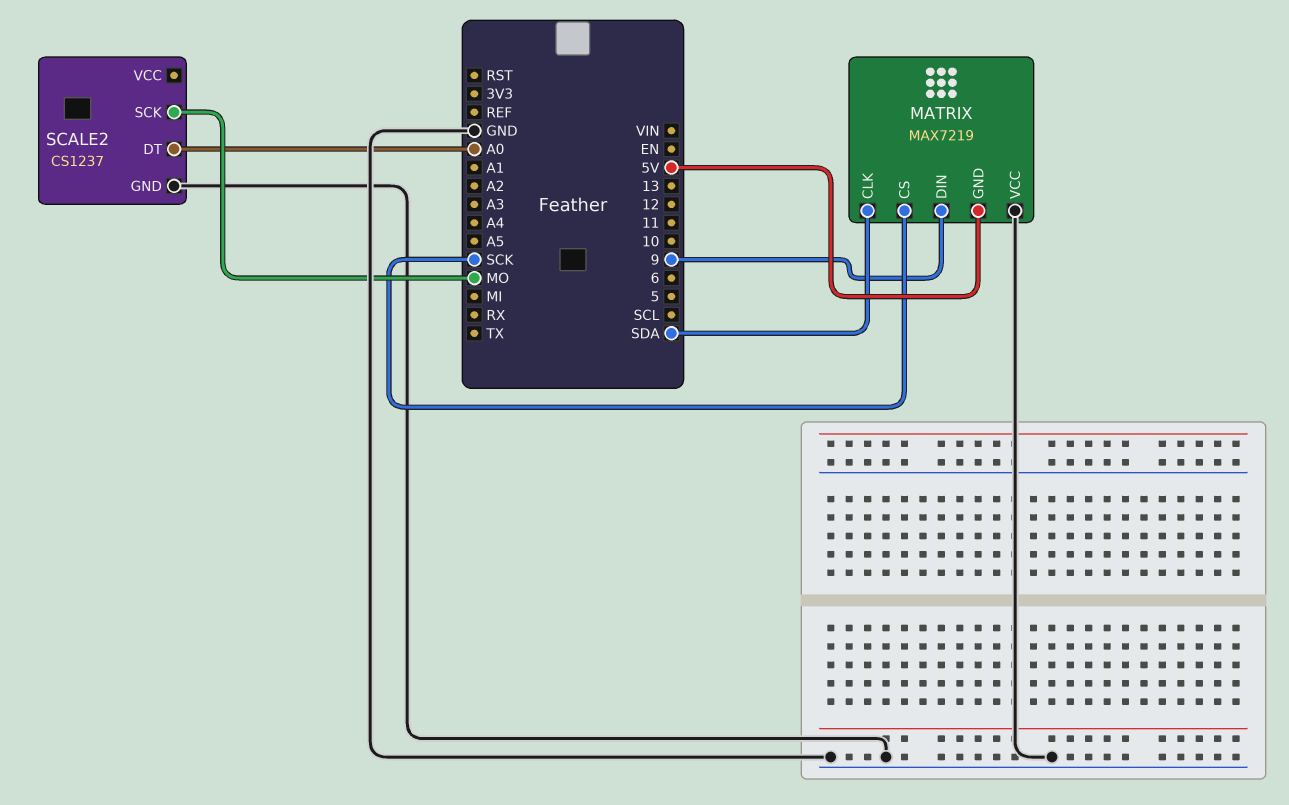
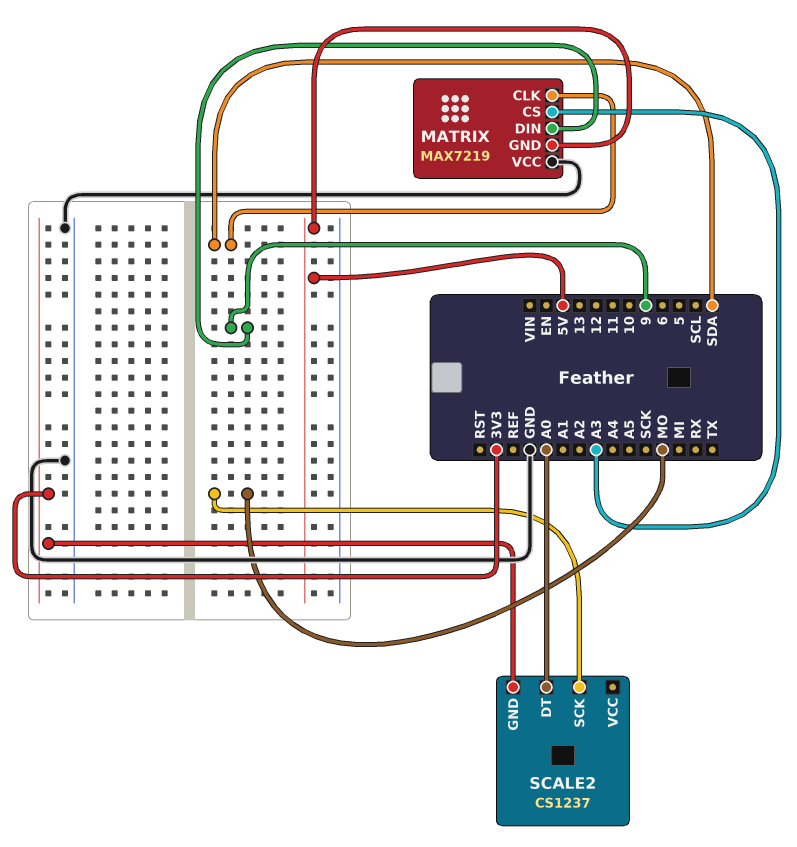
MATRIX pin CS: SCK -> A3
SCALE2 pin GND: GND -> 3V3

